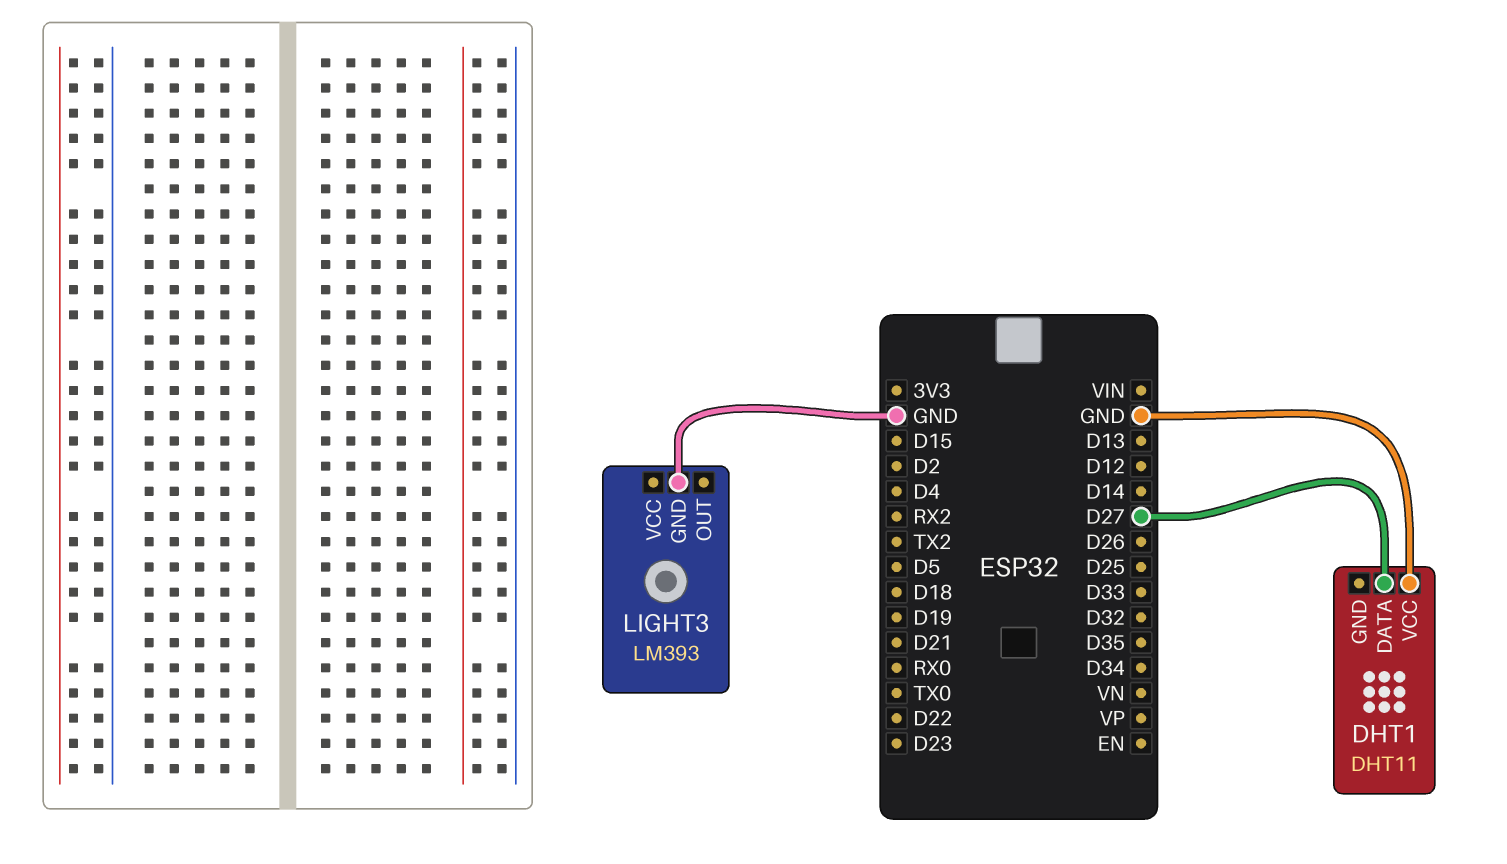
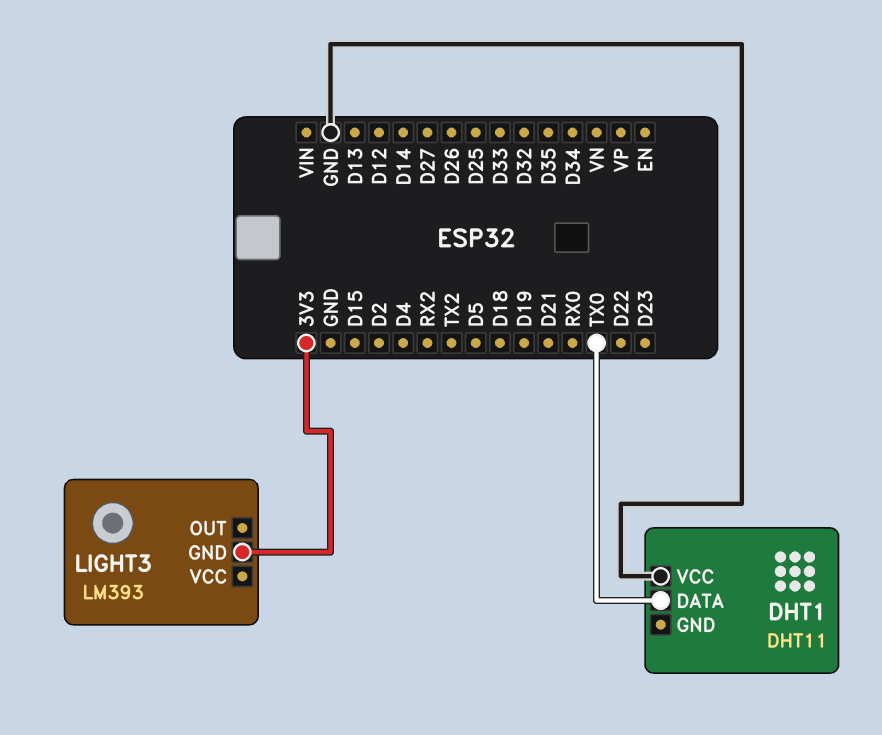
DHT1 pin DATA: D27 -> TX0
LIGHT3 pin GND: GND -> 3V3

